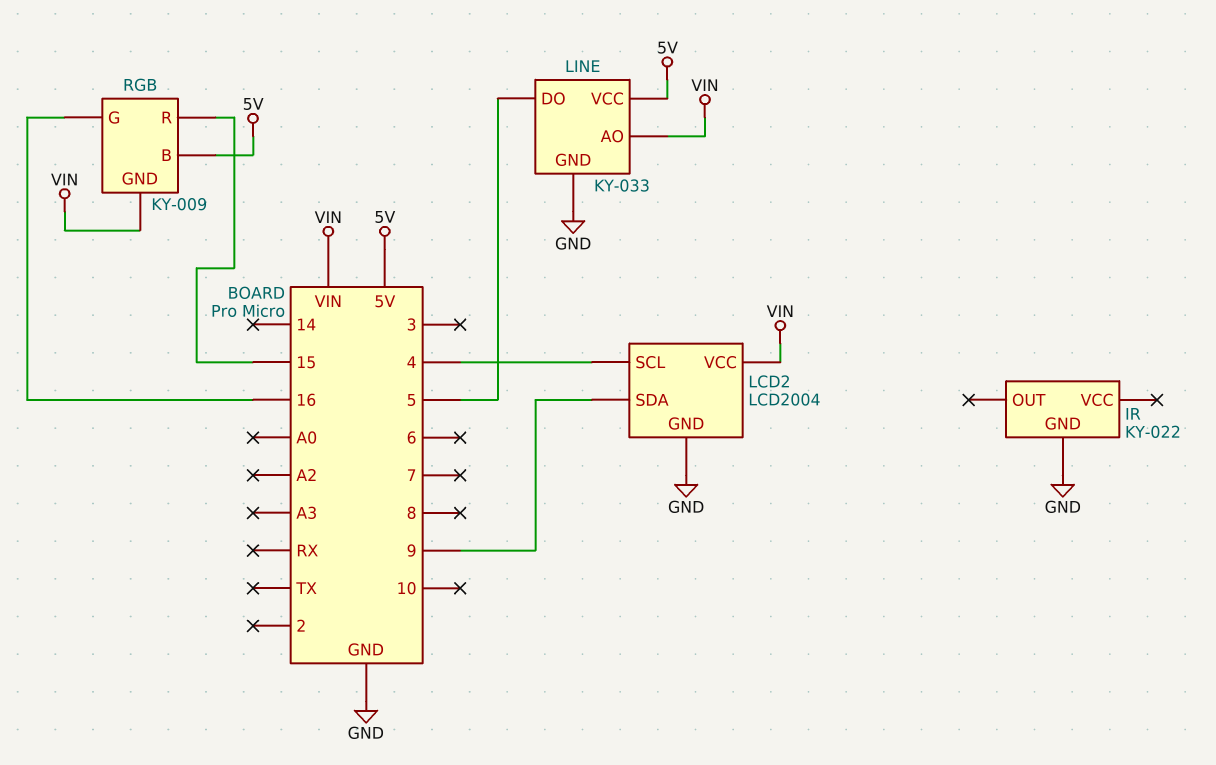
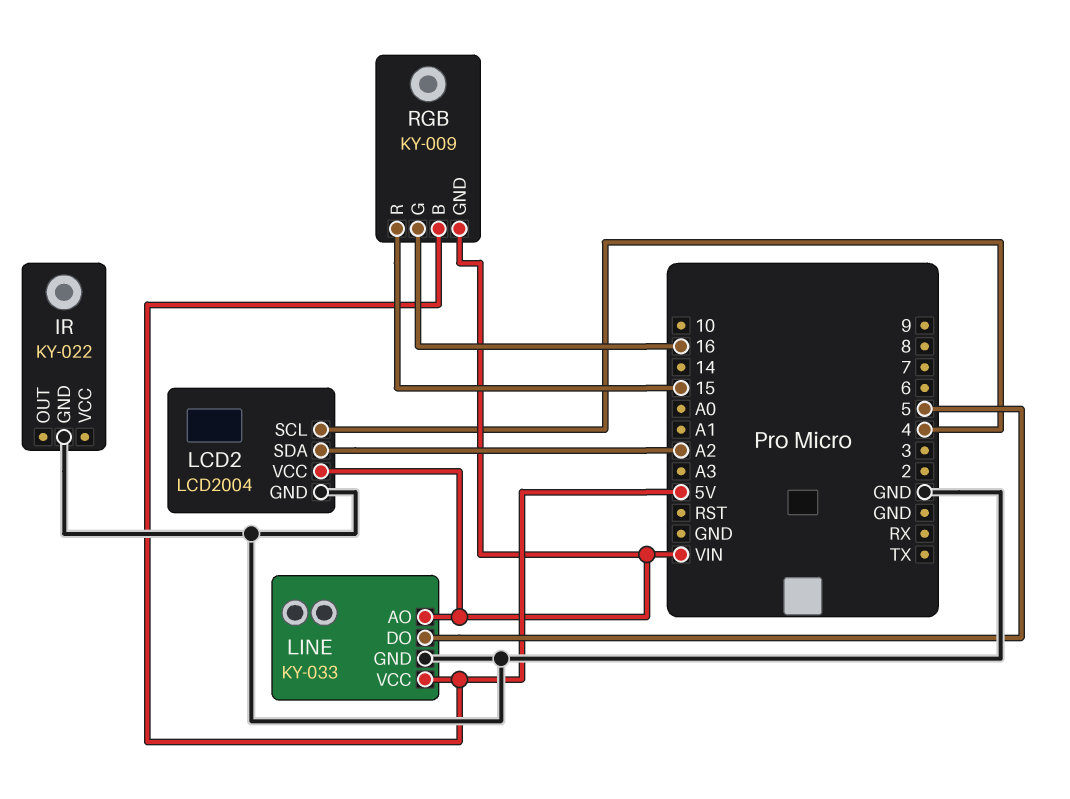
LCD2 pin SDA: 9 -> A2

